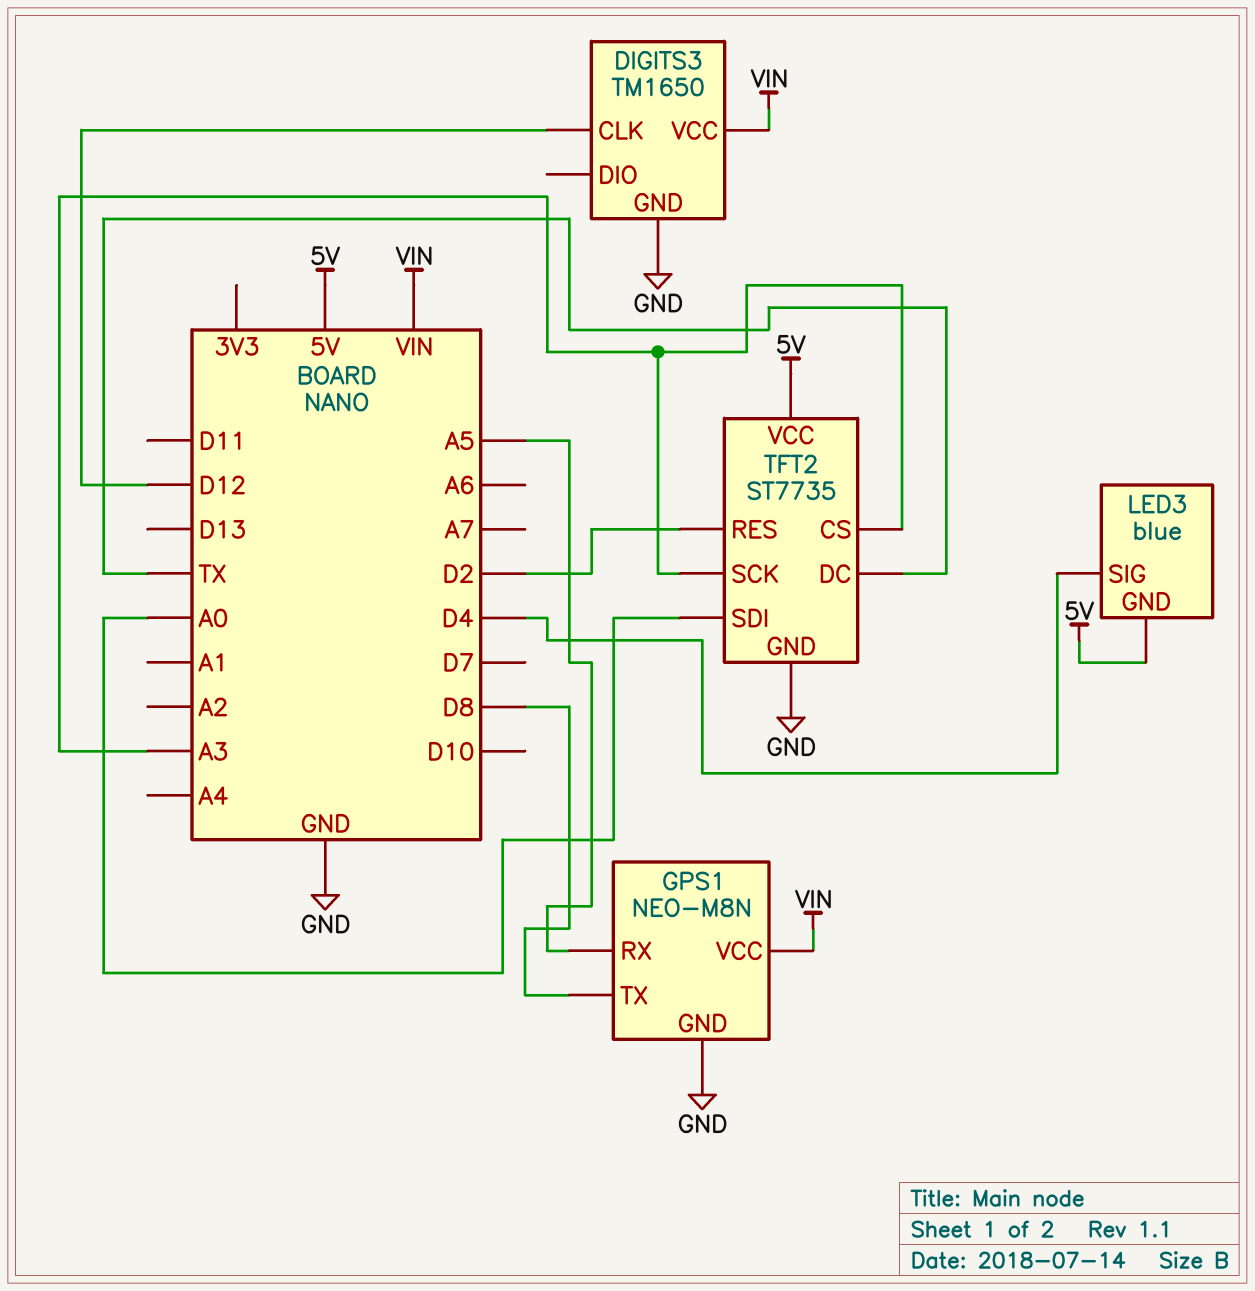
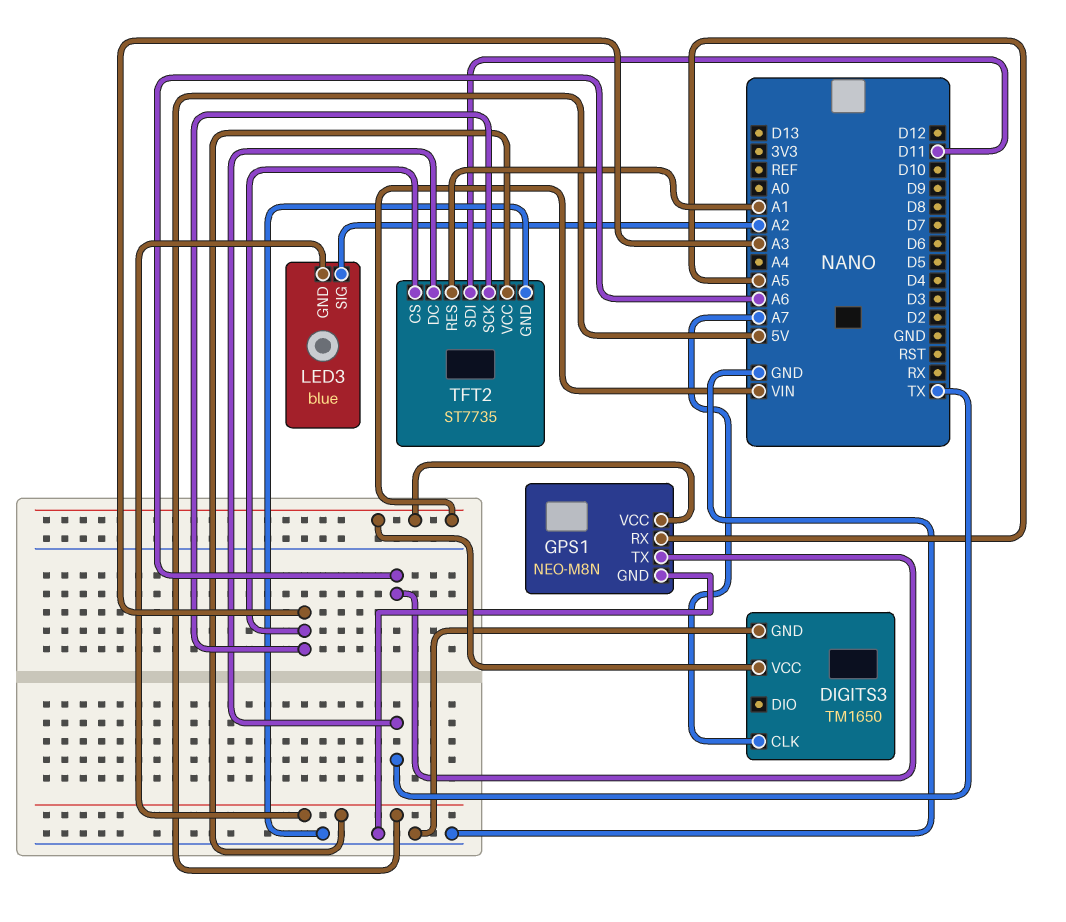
DIGITS3 pin CLK: D12 -> A7
GPS1 pin TX: D8 -> A6
LED3 pin SIG: D4 -> A2
TFT2 pin RES: D2 -> A1
TFT2 pin SDI: A0 -> D11

